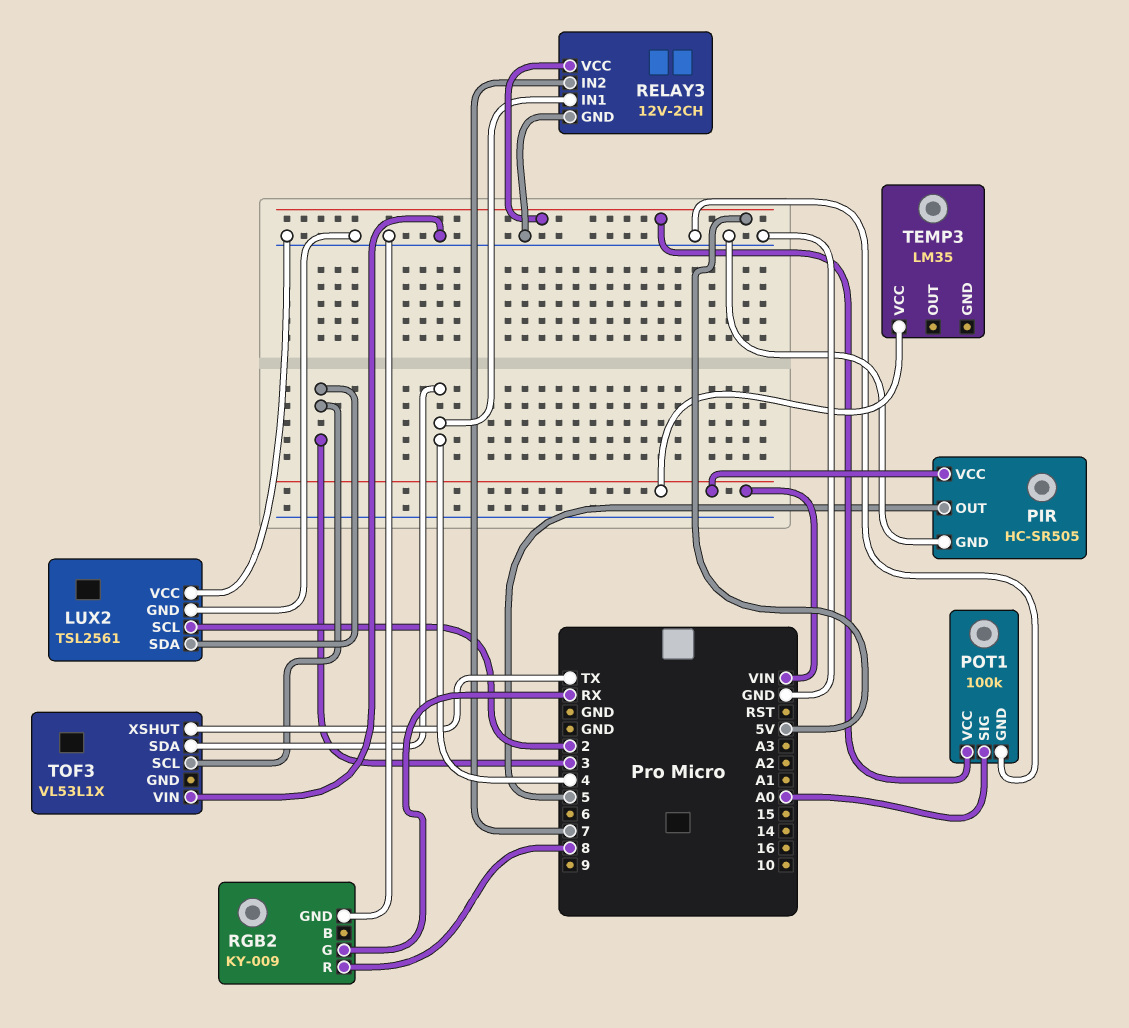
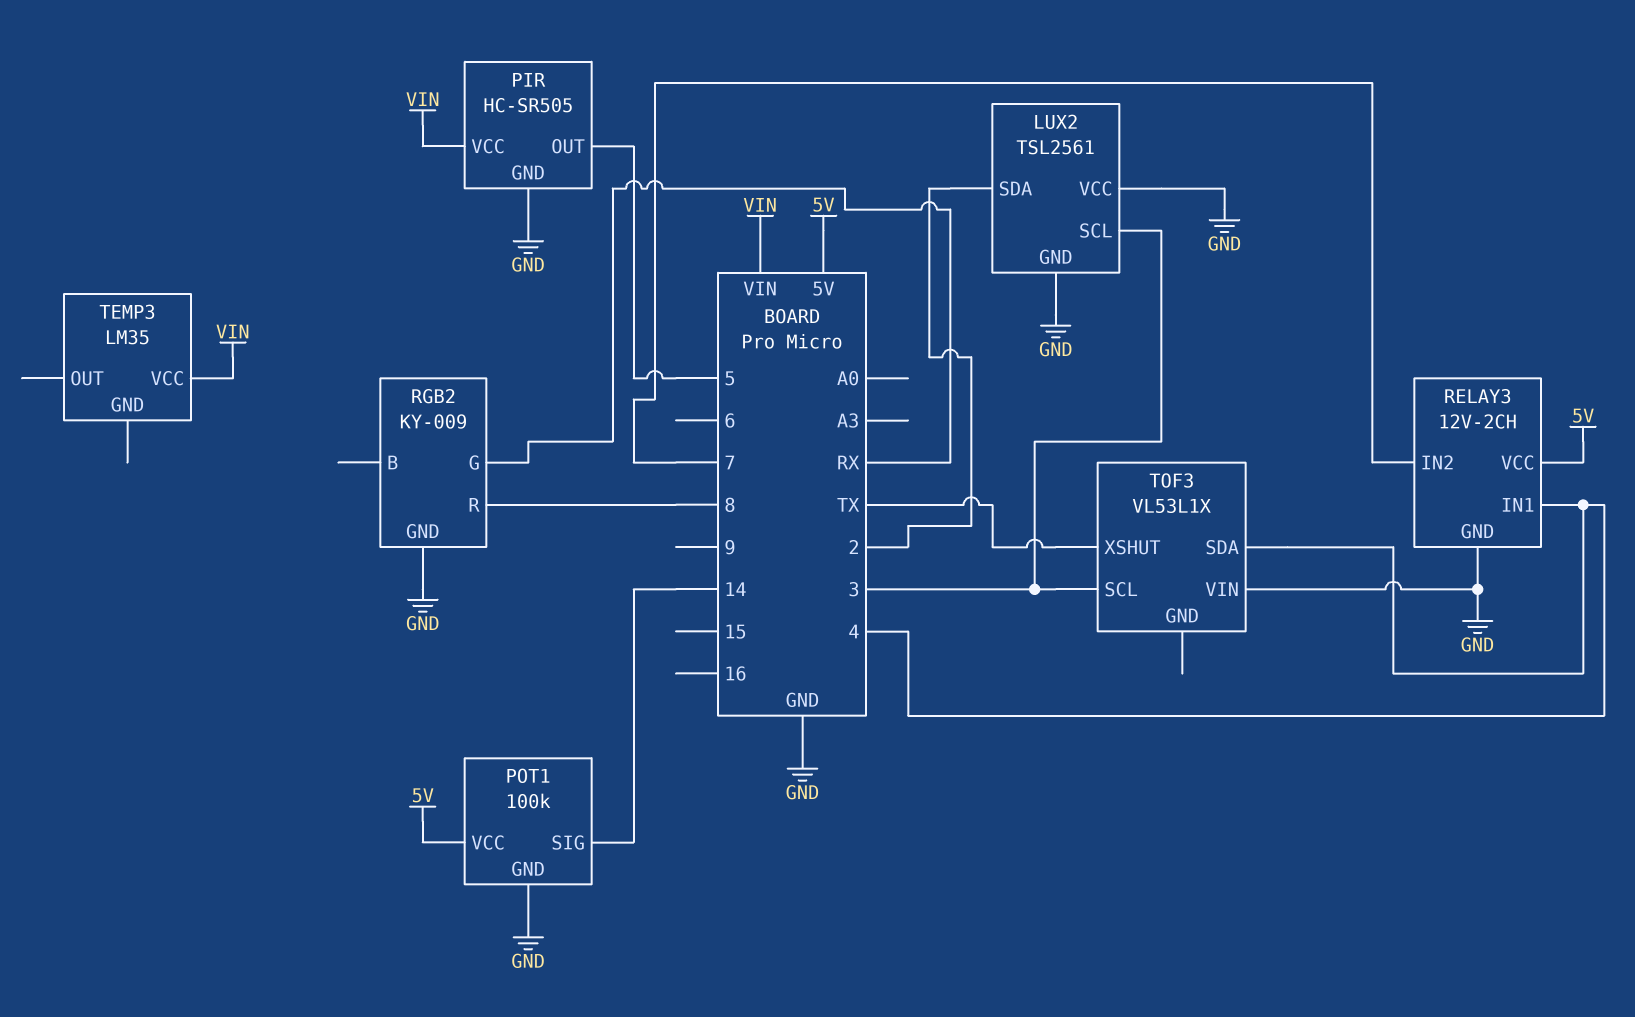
LUX2 pin SCL: 2 -> 3
LUX2 pin SDA: 3 -> 2
POT1 pin SIG: A0 -> 14

